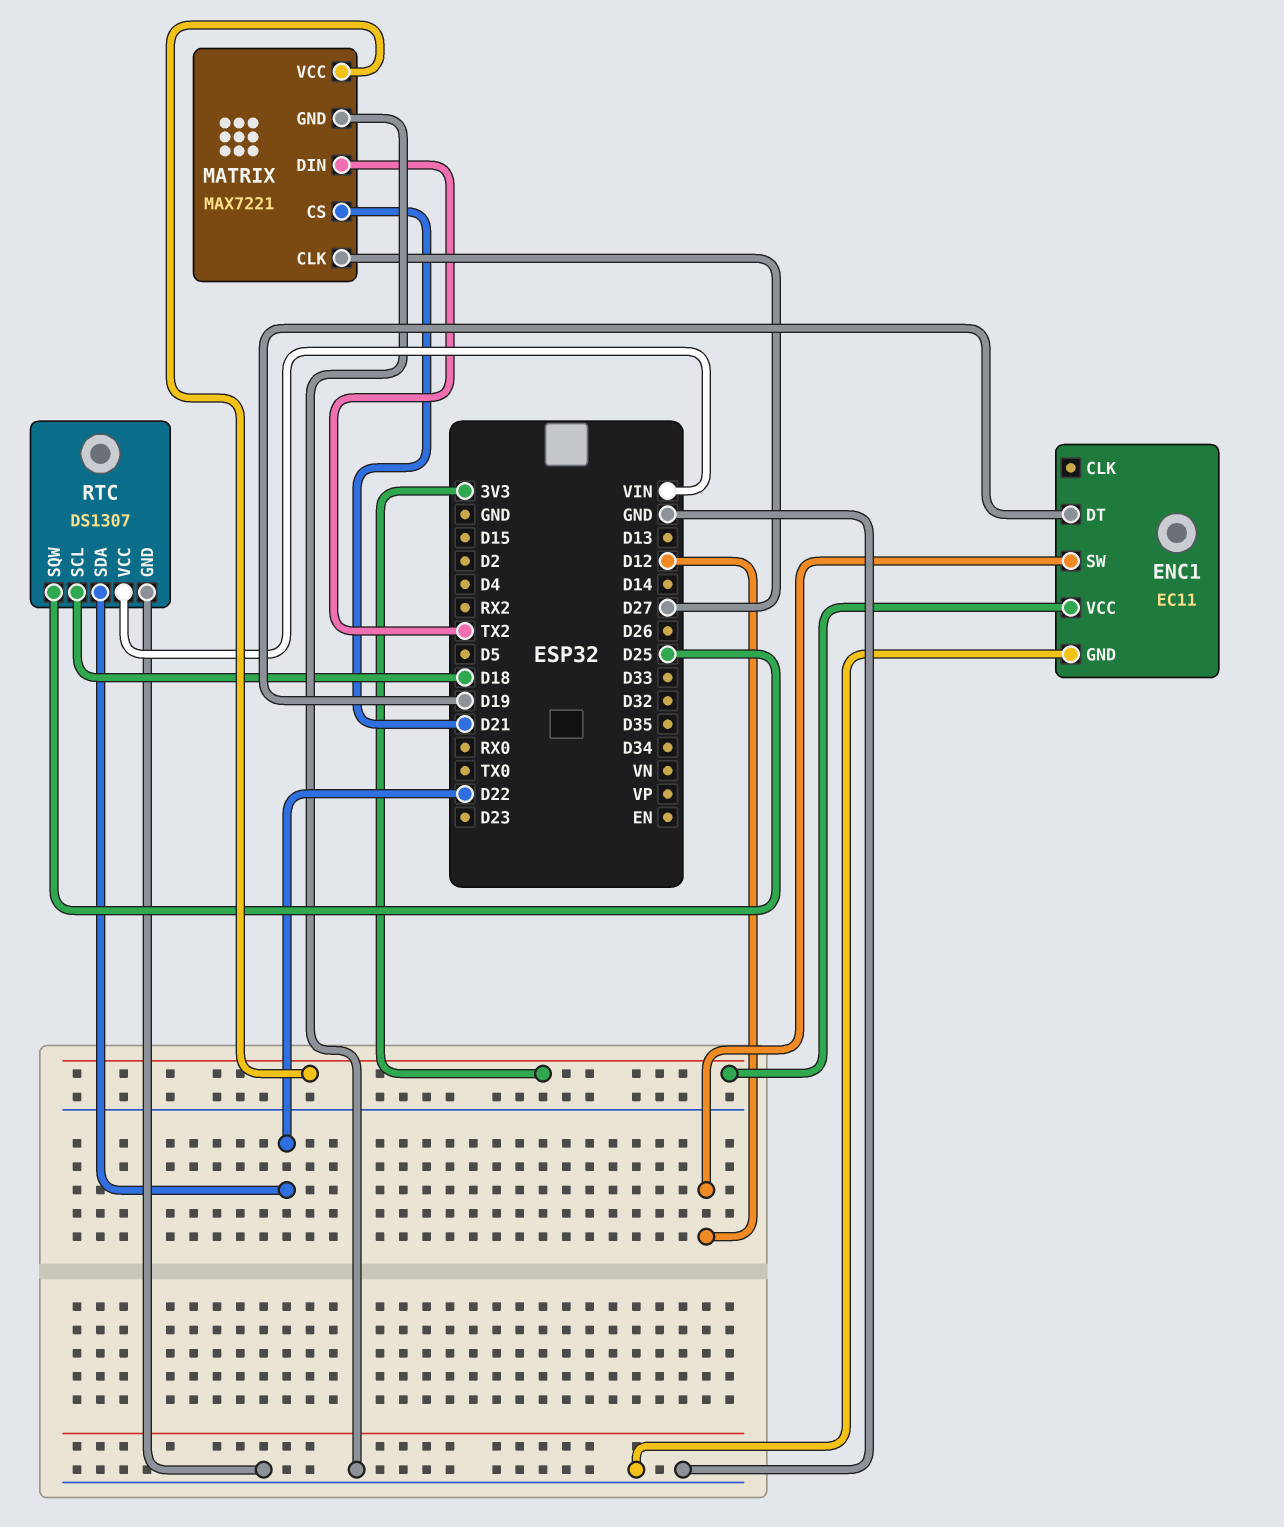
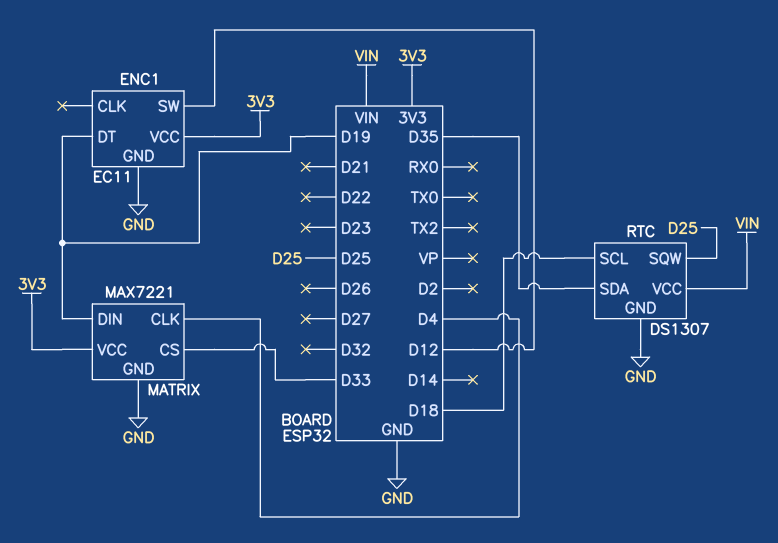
MATRIX pin CLK: D27 -> D4
MATRIX pin CS: D21 -> D33
MATRIX pin DIN: TX2 -> D19
RTC pin SDA: D22 -> D35

